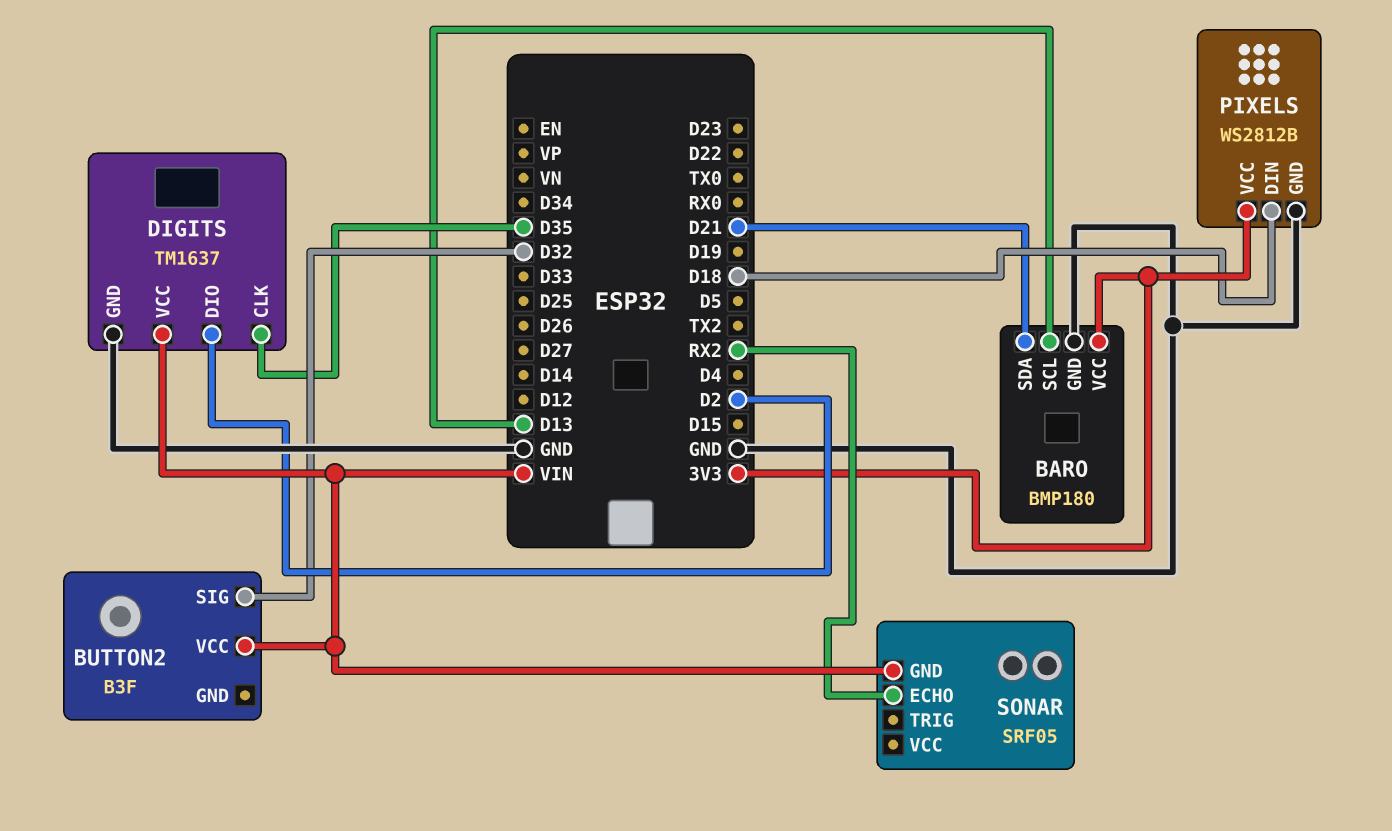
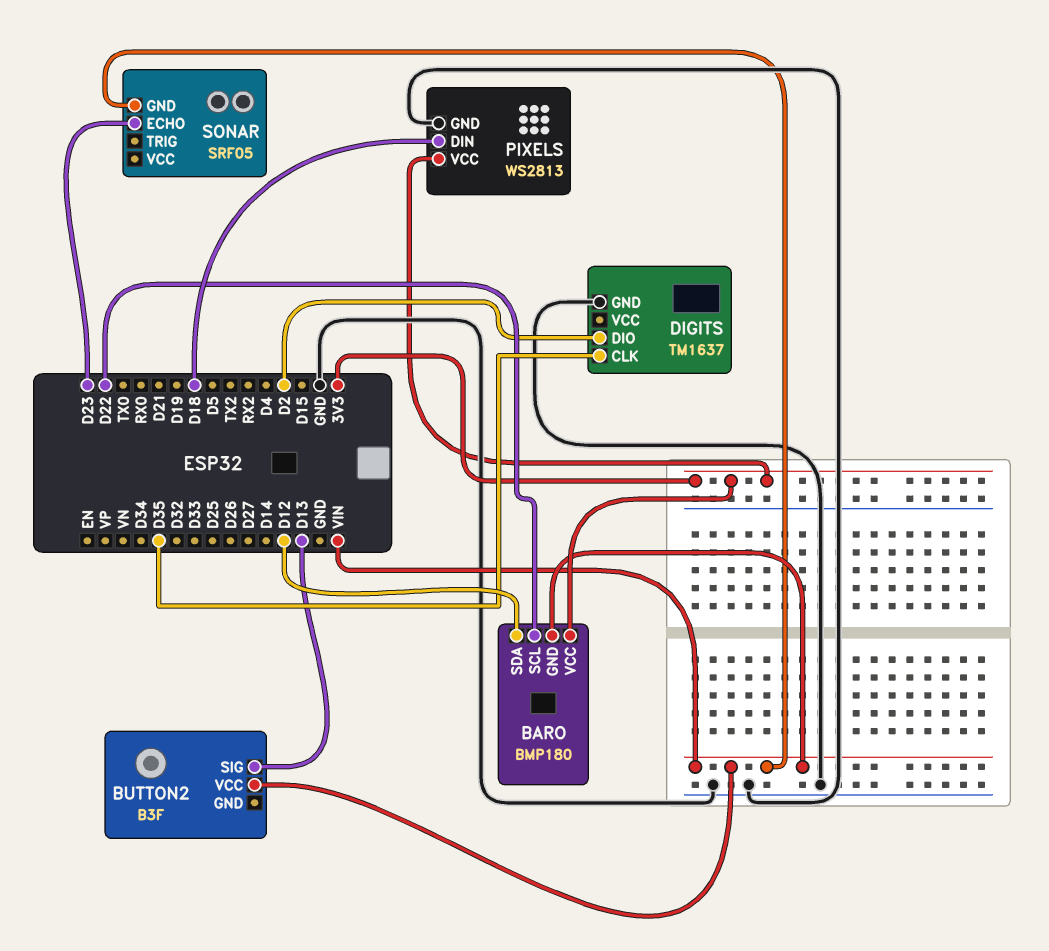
BARO pin GND: GND -> VIN
BARO pin SCL: D13 -> D22
BARO pin SDA: D21 -> D12
BUTTON2 pin SIG: D32 -> D13
DIGITS pin VCC: VIN -> none
PIXELS: WS2812B -> WS2813
SONAR pin ECHO: RX2 -> D23

